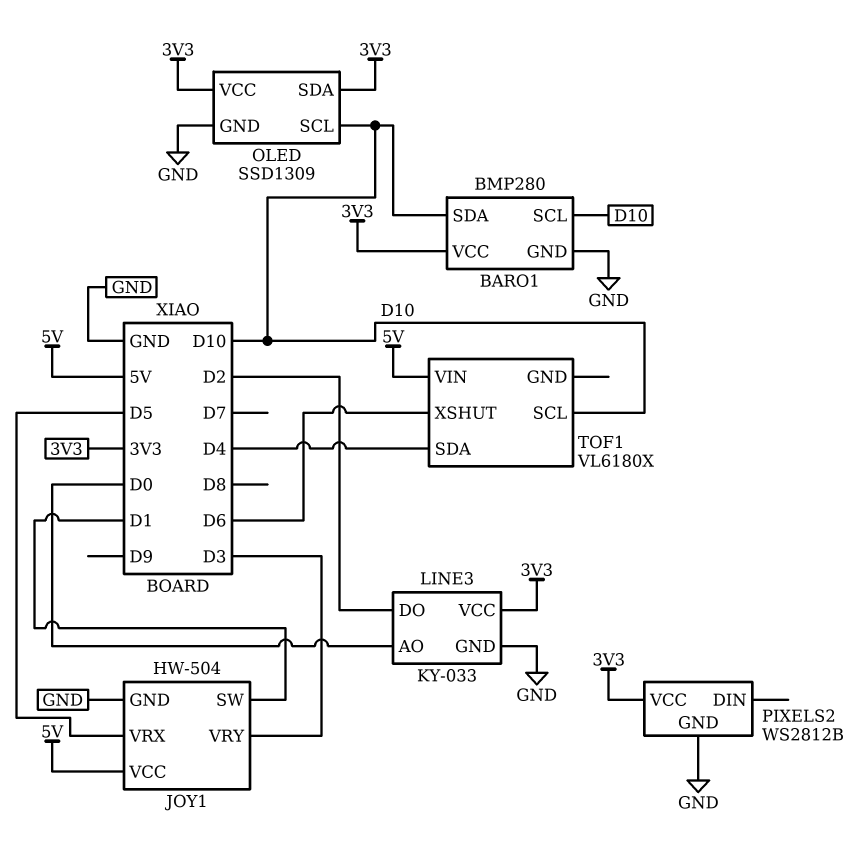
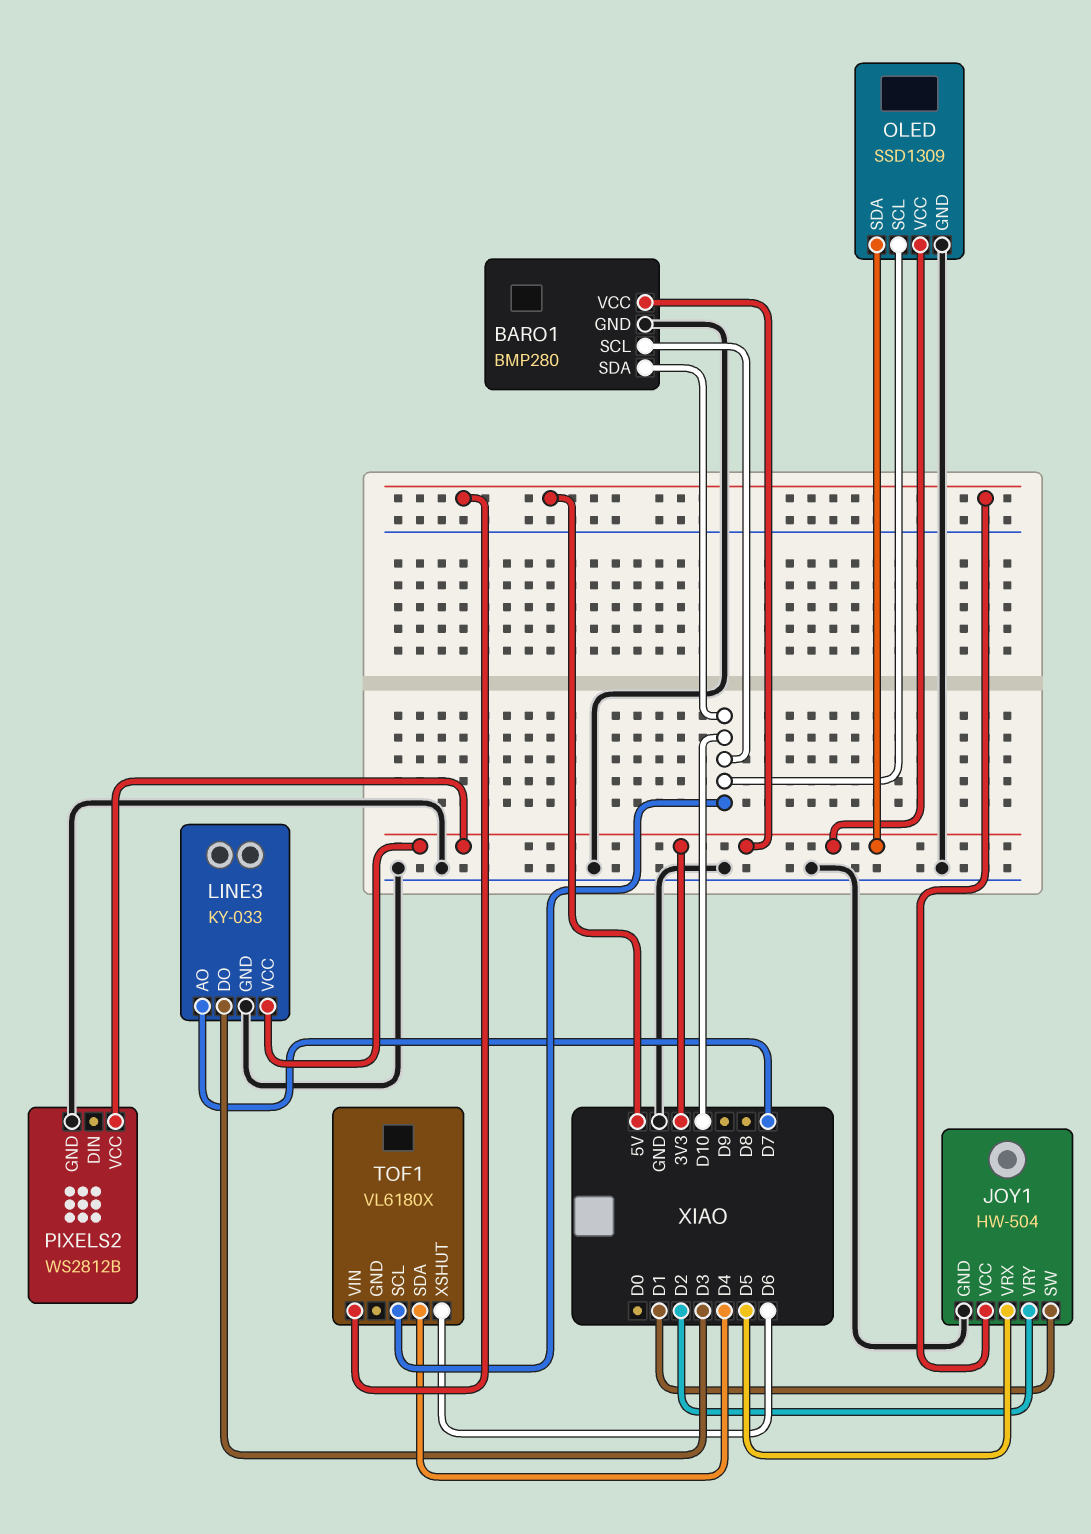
JOY1 pin VRY: D3 -> D2
LINE3 pin AO: D0 -> D7
LINE3 pin DO: D2 -> D3

